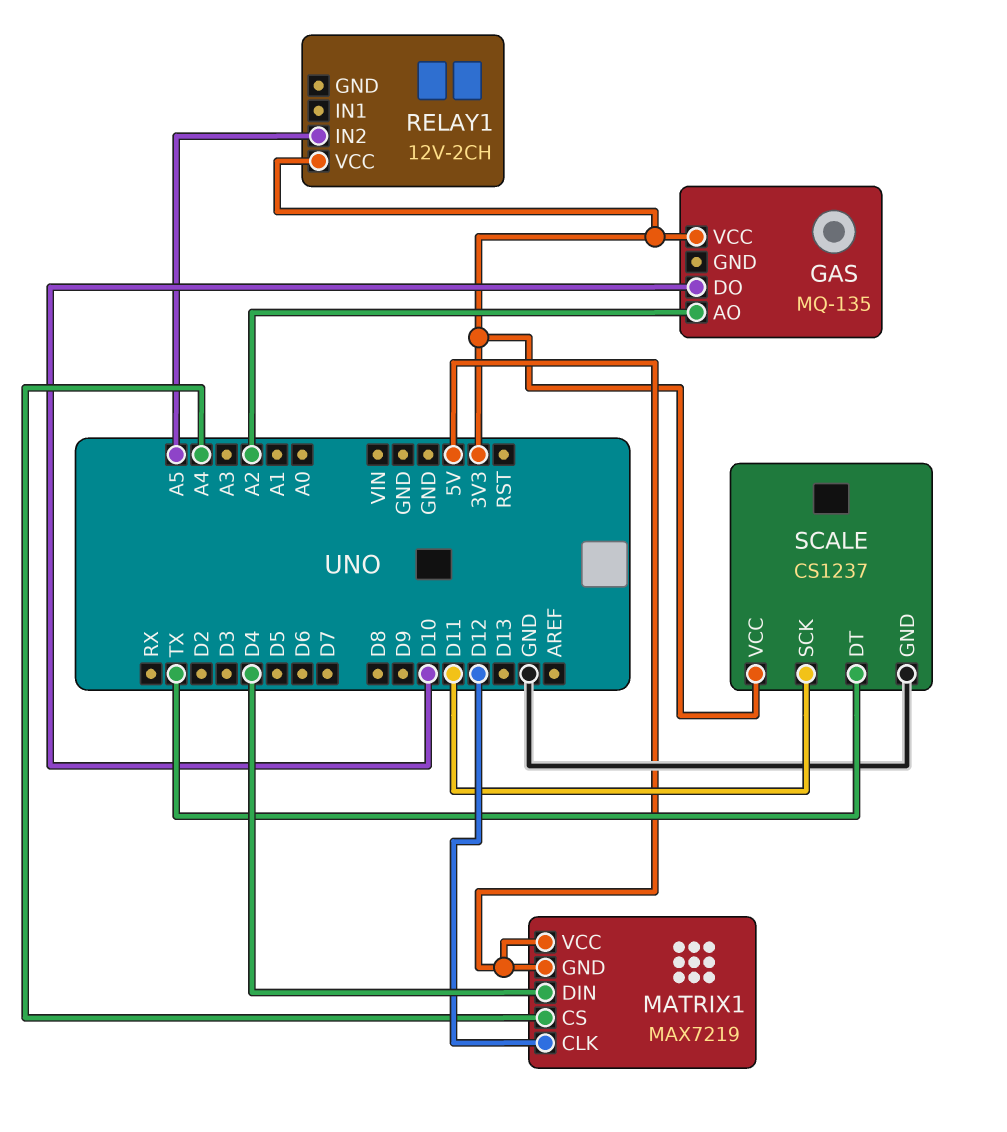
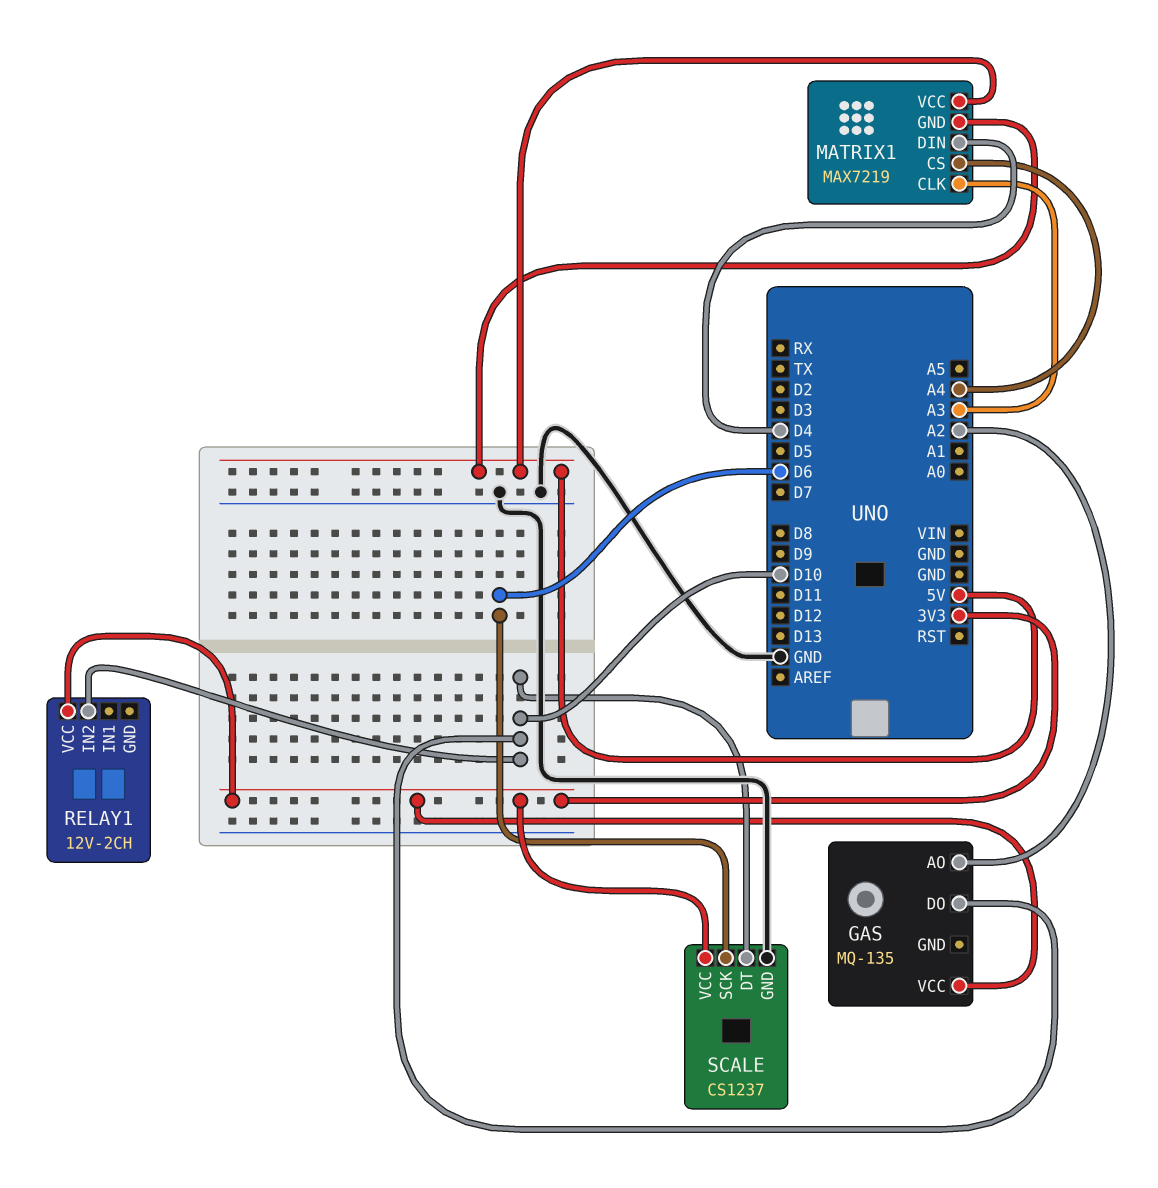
MATRIX1 pin CLK: D12 -> A3
RELAY1 pin IN2: A5 -> D10
SCALE pin DT: TX -> D10
SCALE pin SCK: D11 -> D6

